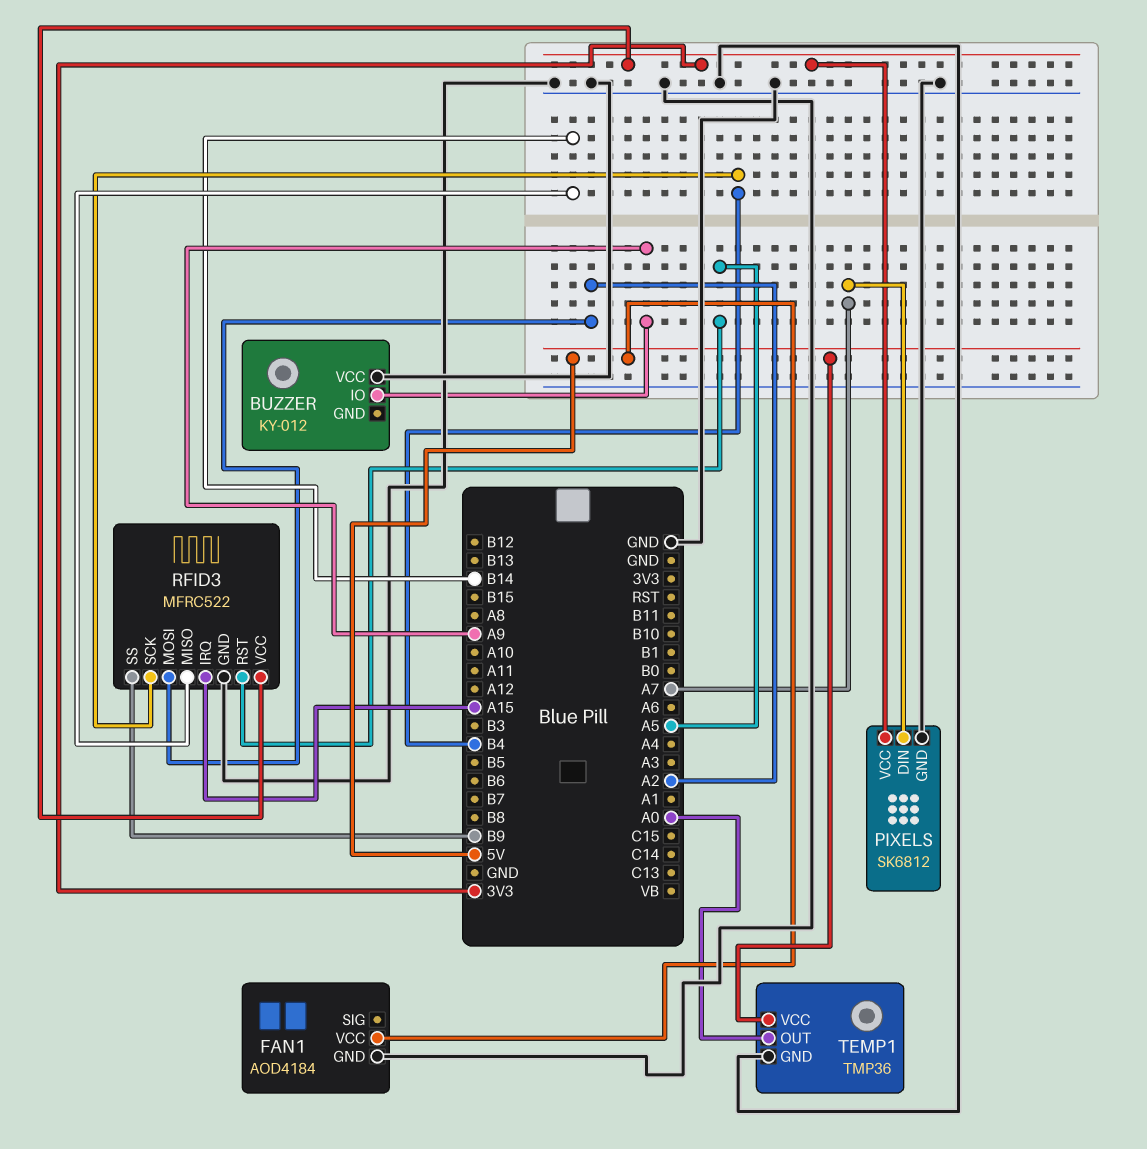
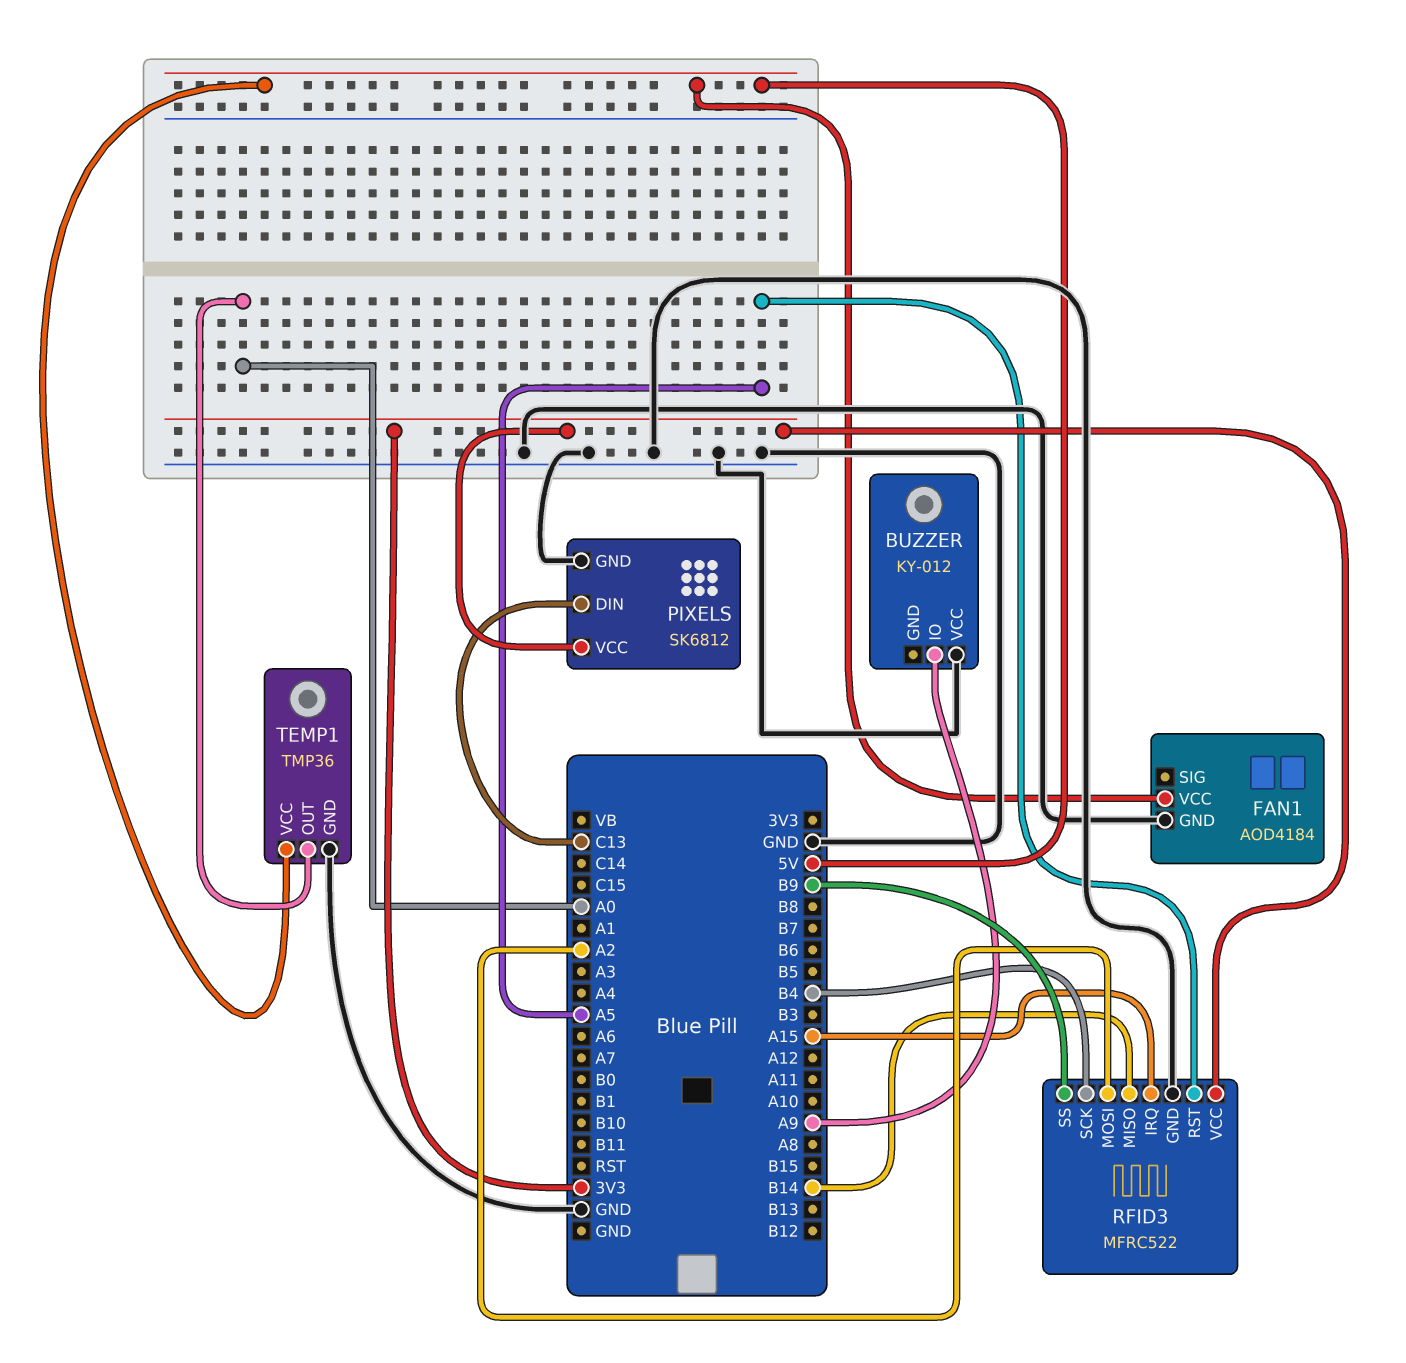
PIXELS pin DIN: A7 -> C13

